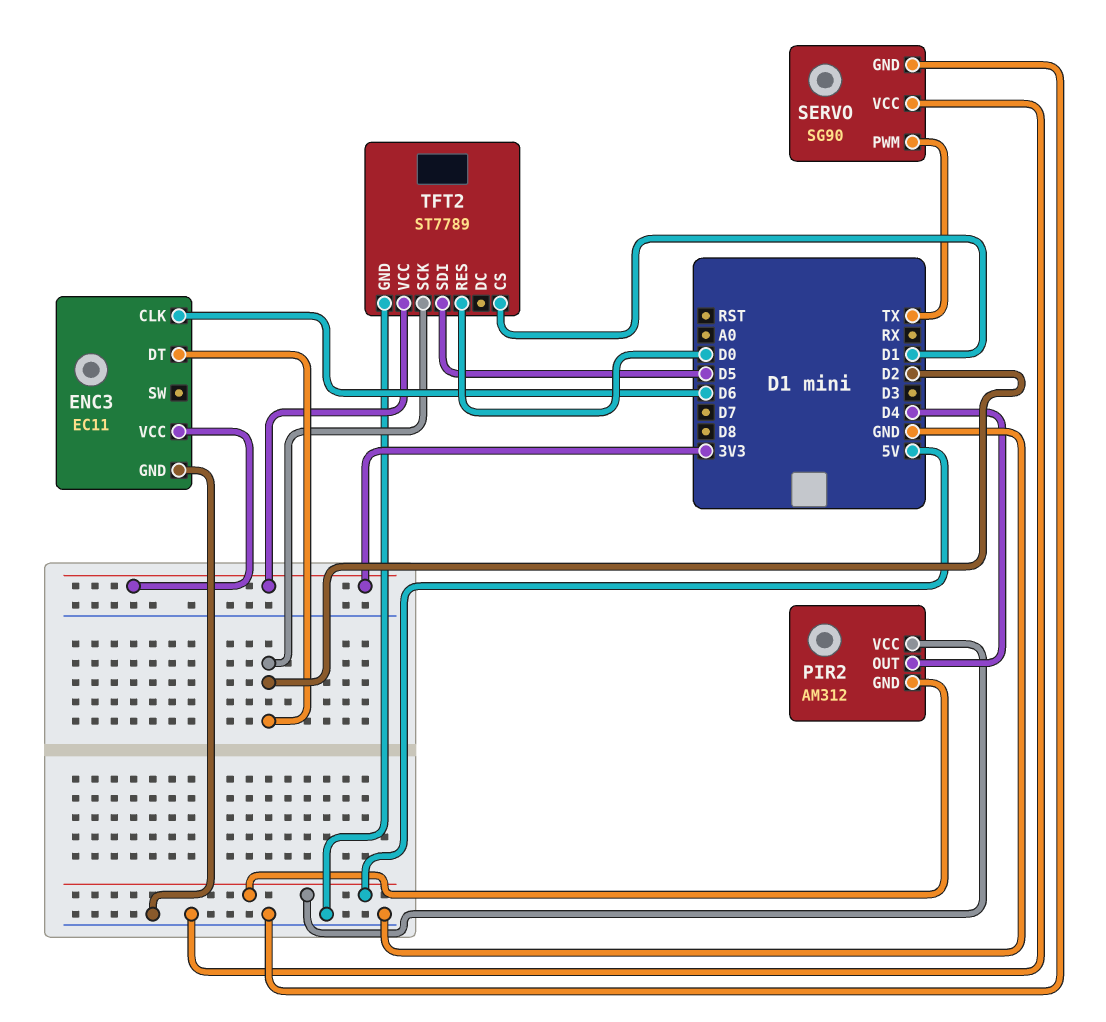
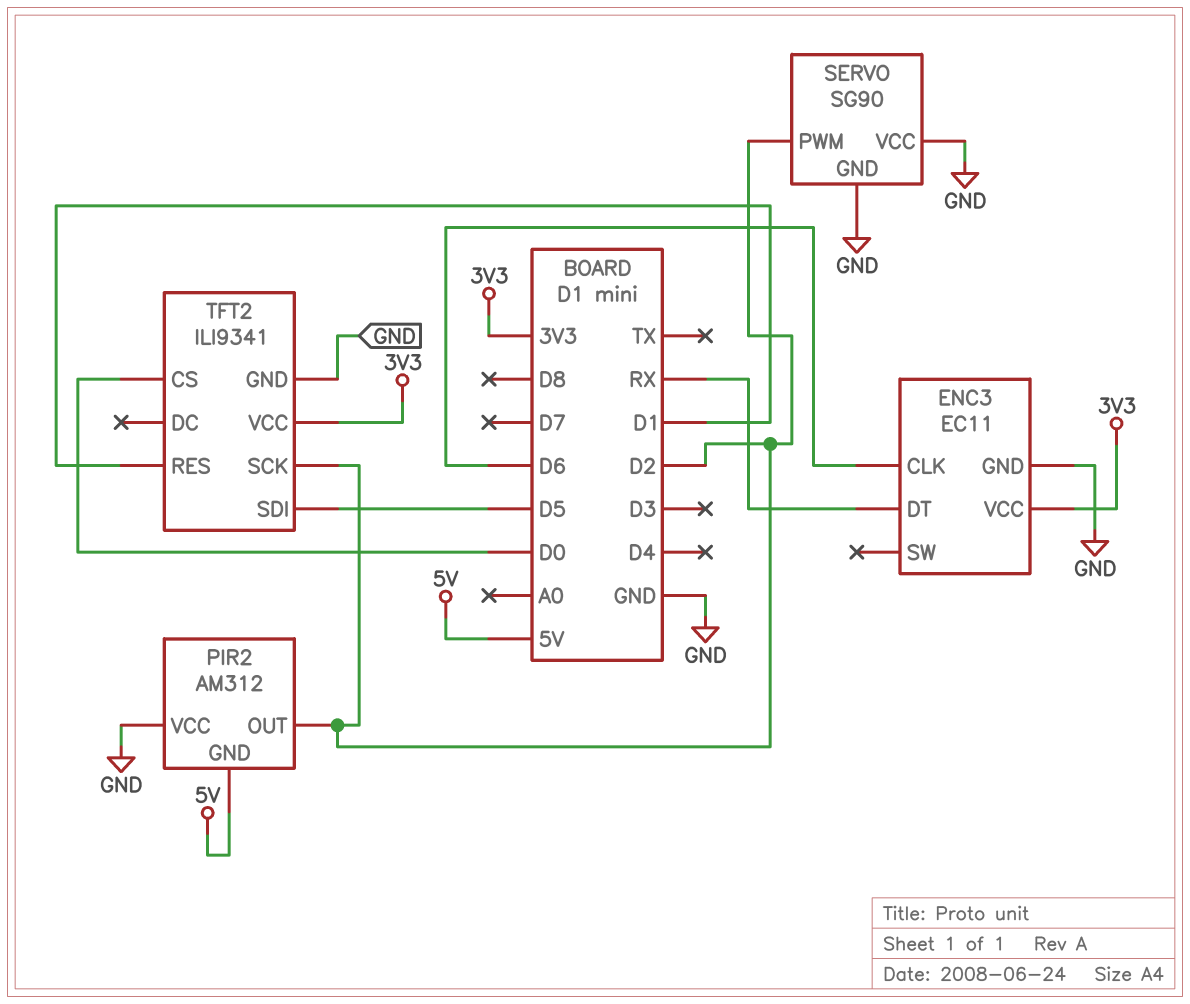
ENC3 pin DT: D2 -> RX
PIR2 pin OUT: D4 -> D2
PIR2 pin VCC: 5V -> GND
SERVO pin PWM: TX -> D2
TFT2: ST7789 -> ILI9341
TFT2 pin CS: D1 -> D0
TFT2 pin RES: D0 -> D1

